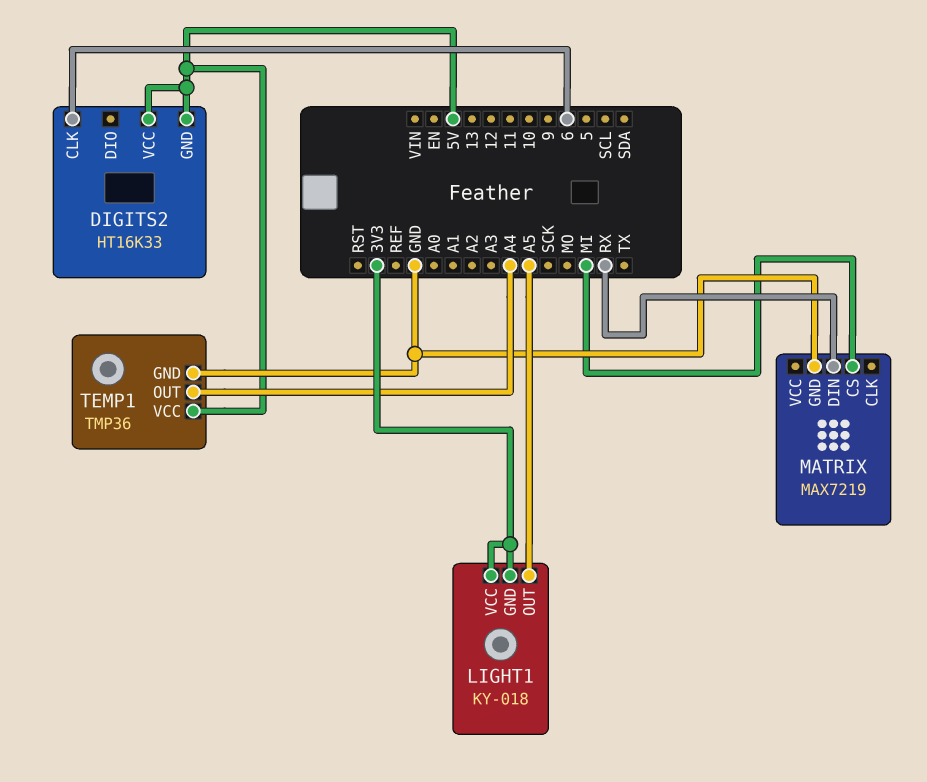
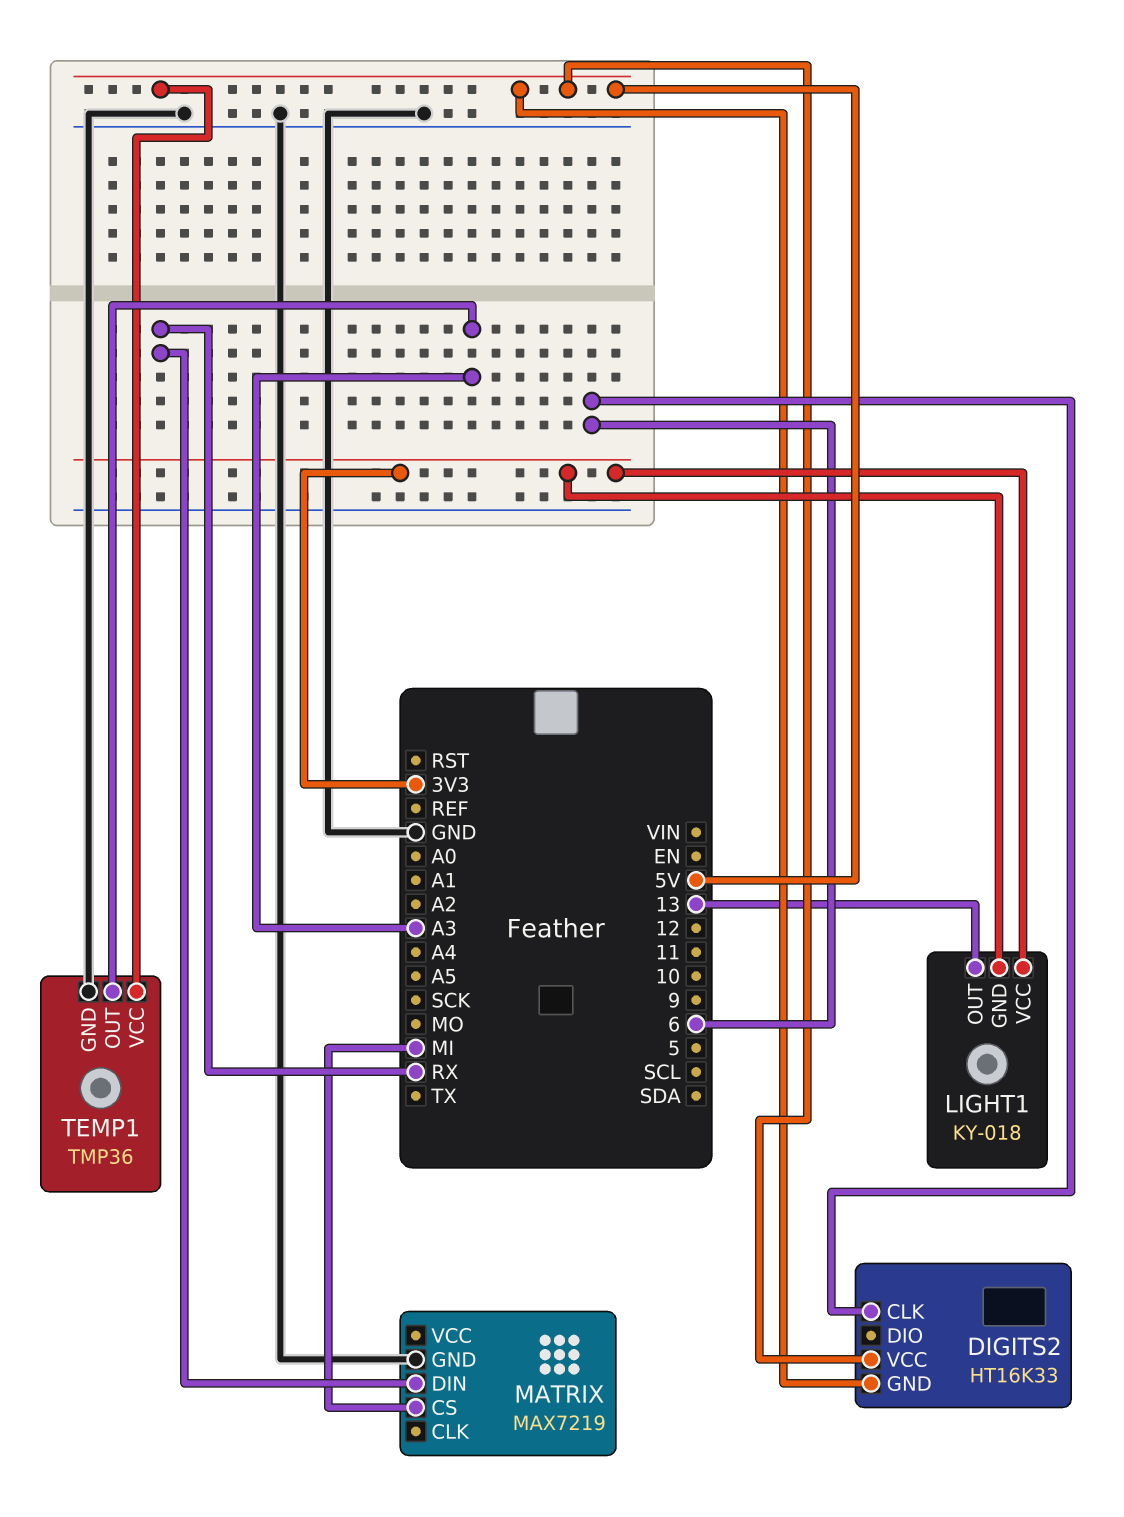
LIGHT1 pin OUT: A5 -> 13
TEMP1 pin OUT: A4 -> A3

